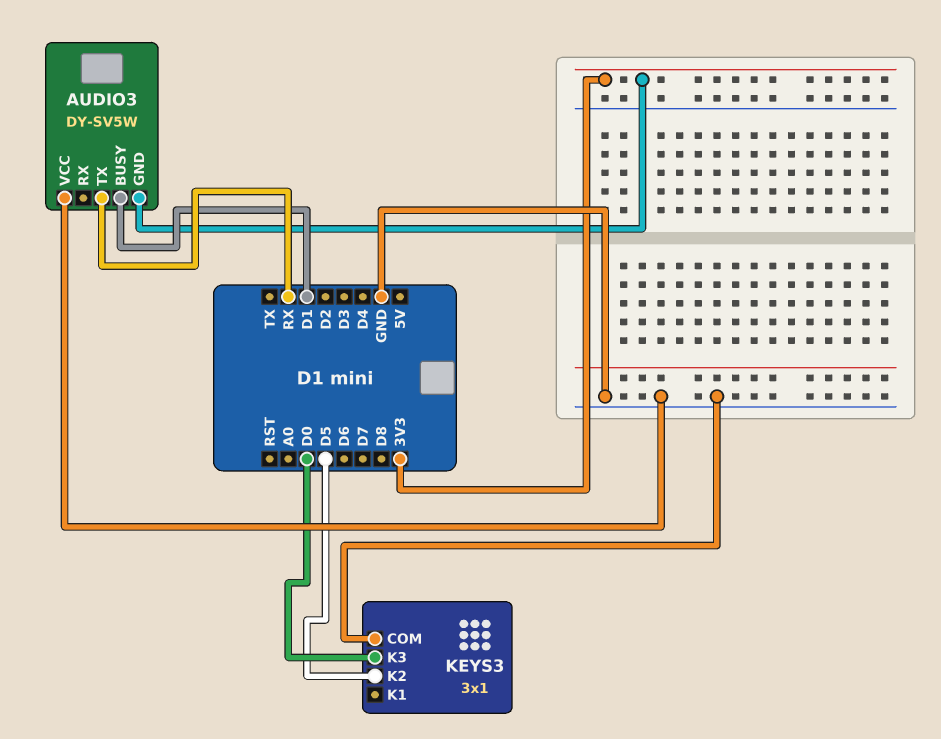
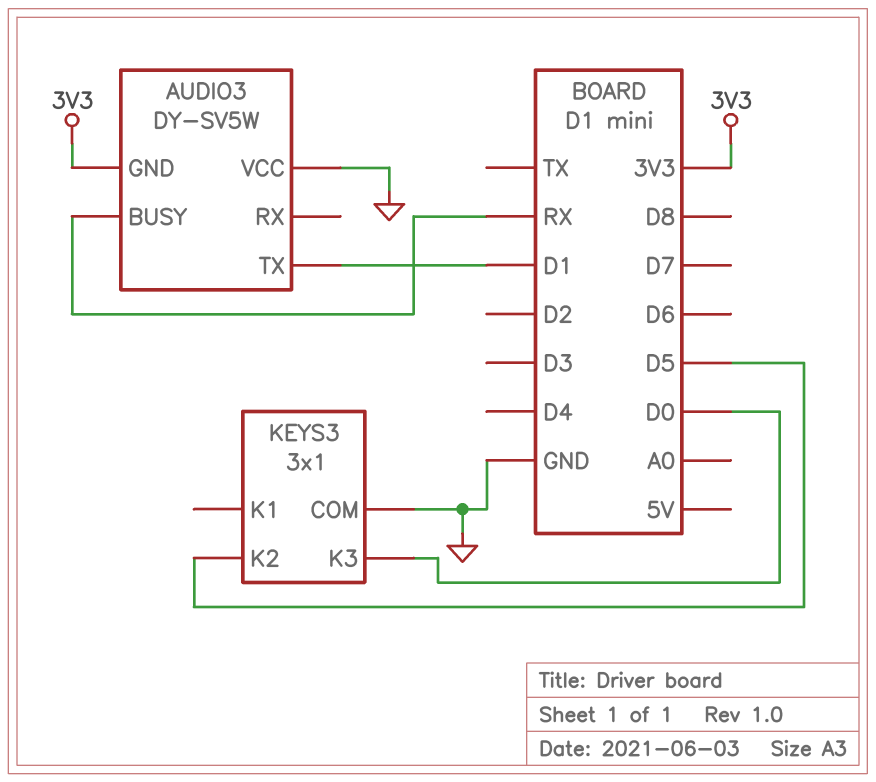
AUDIO3 pin BUSY: D1 -> RX
AUDIO3 pin TX: RX -> D1

